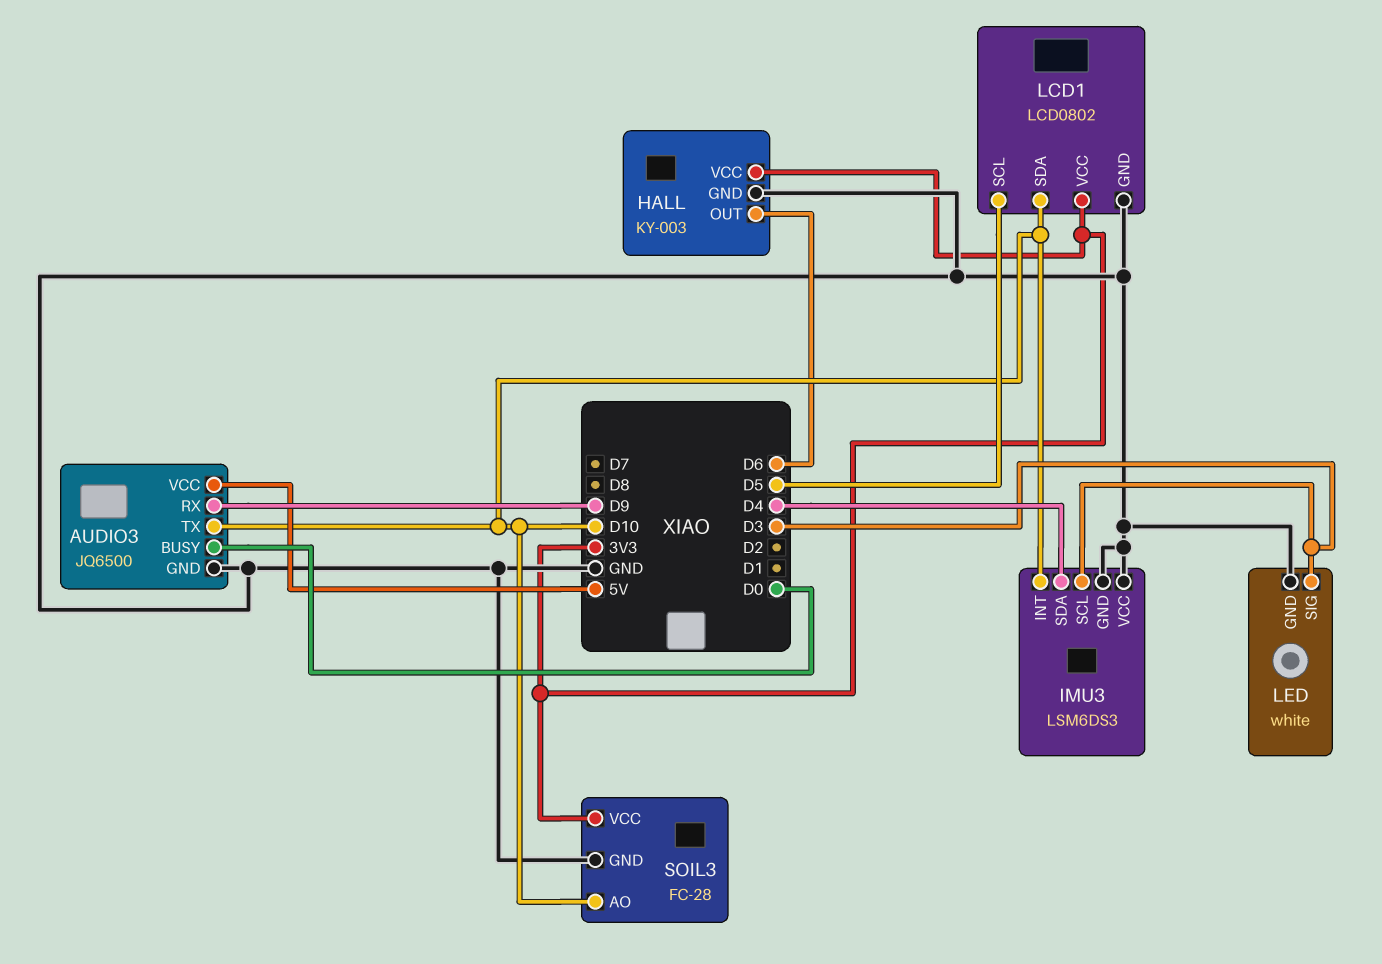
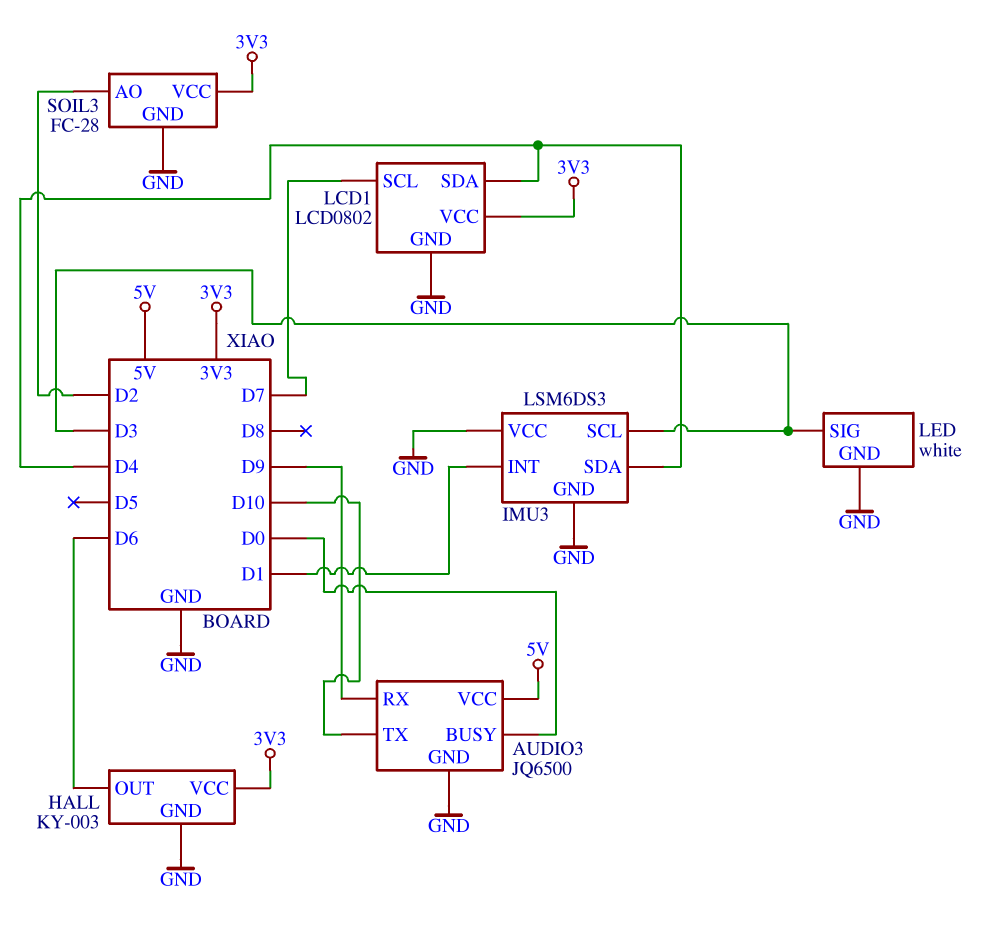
IMU3 pin INT: D10 -> D1
LCD1 pin SCL: D5 -> D7
LCD1 pin SDA: D10 -> D4
SOIL3 pin AO: D10 -> D2

